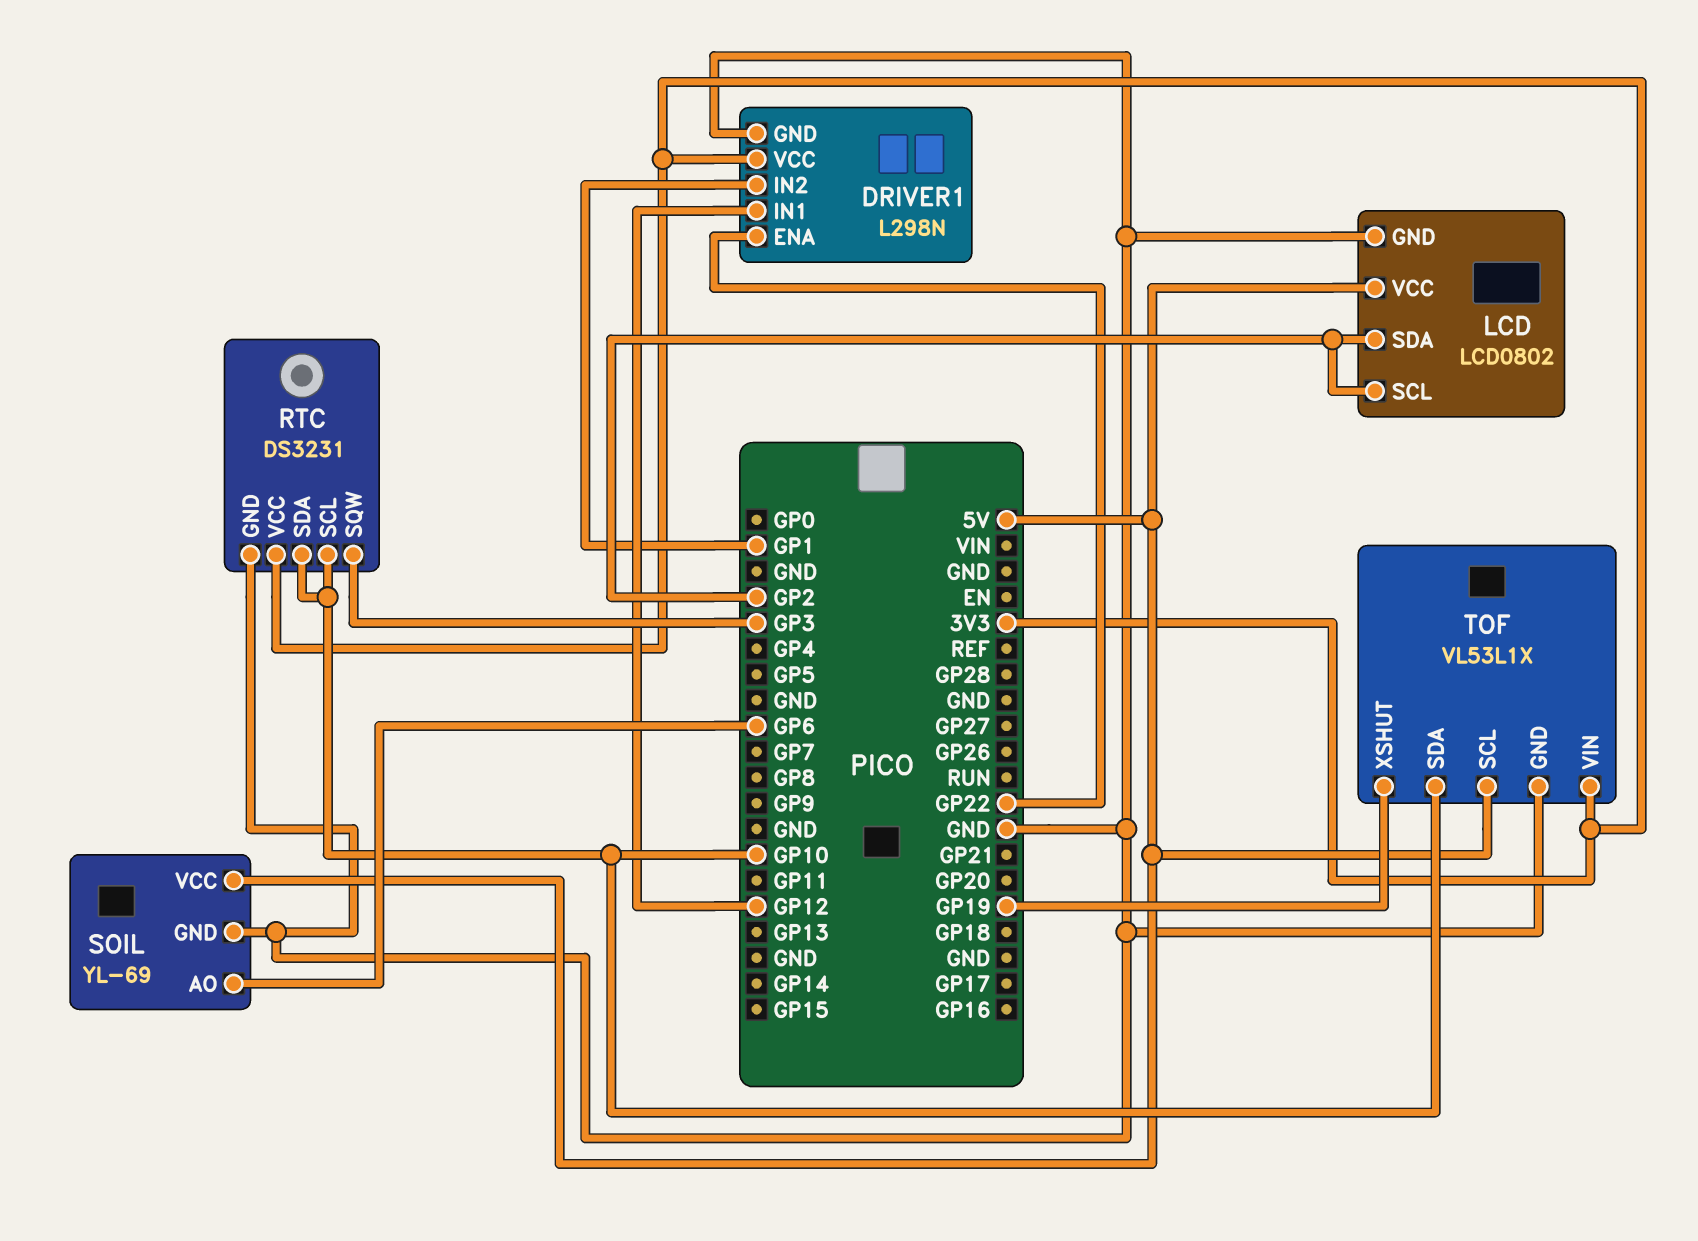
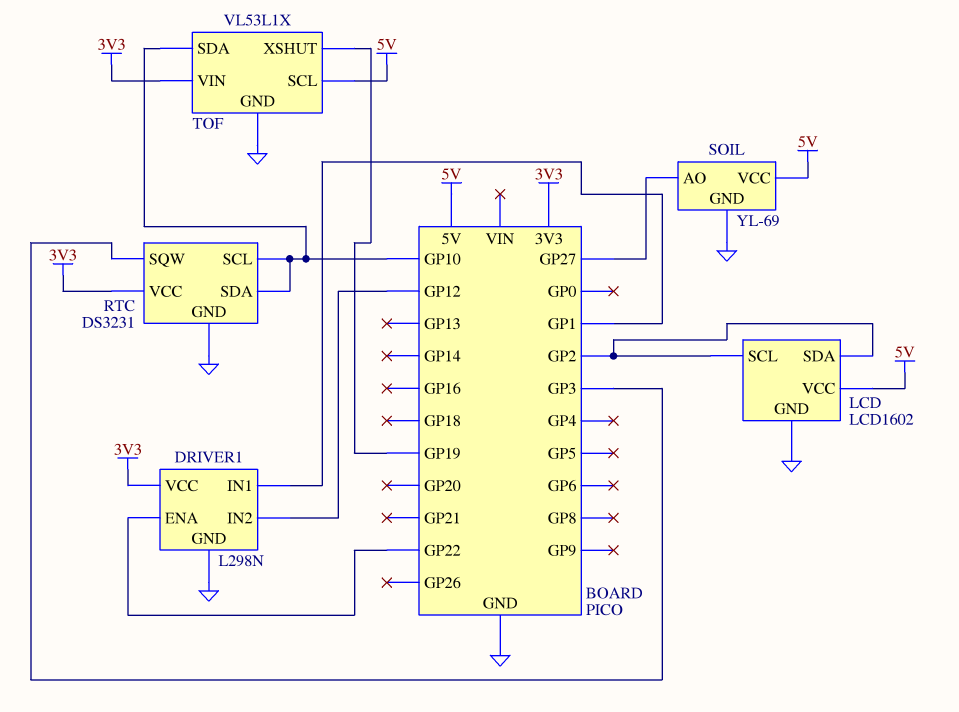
DRIVER1 pin IN1: GP12 -> GP1
DRIVER1 pin IN2: GP1 -> GP12
LCD: LCD0802 -> LCD1602
SOIL pin AO: GP6 -> GP27

